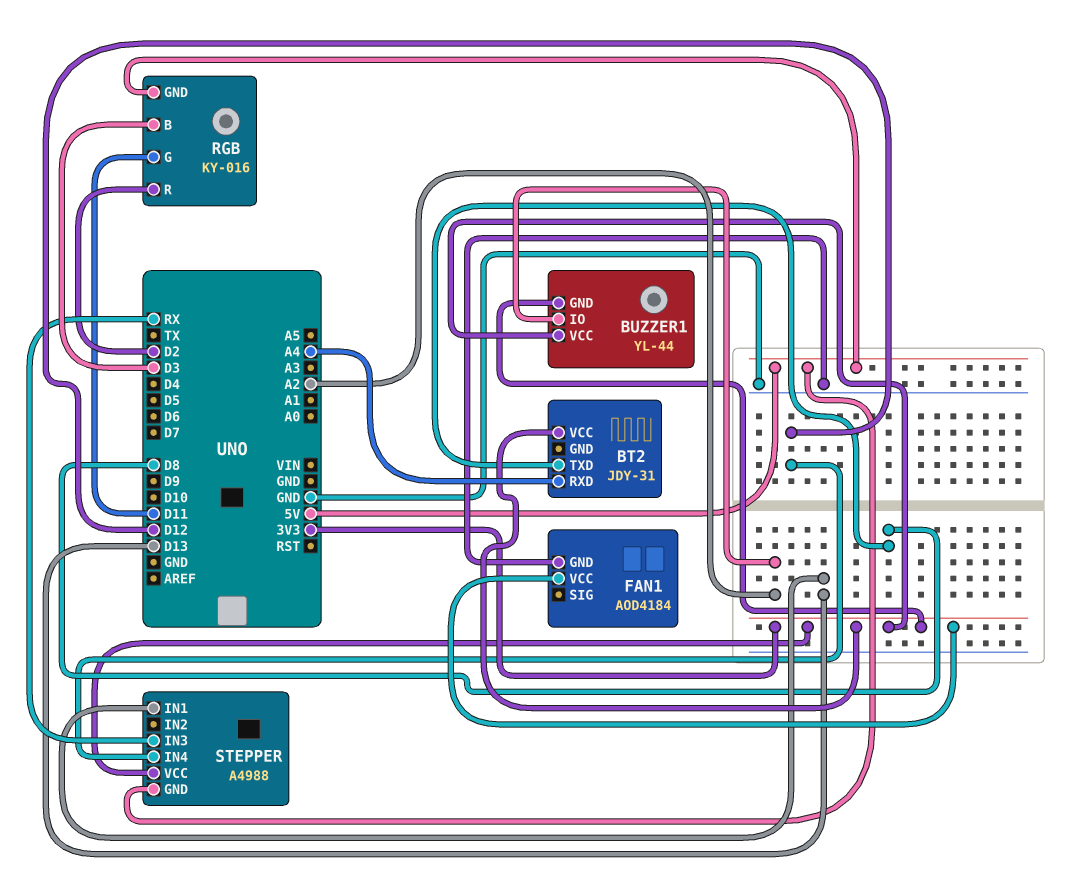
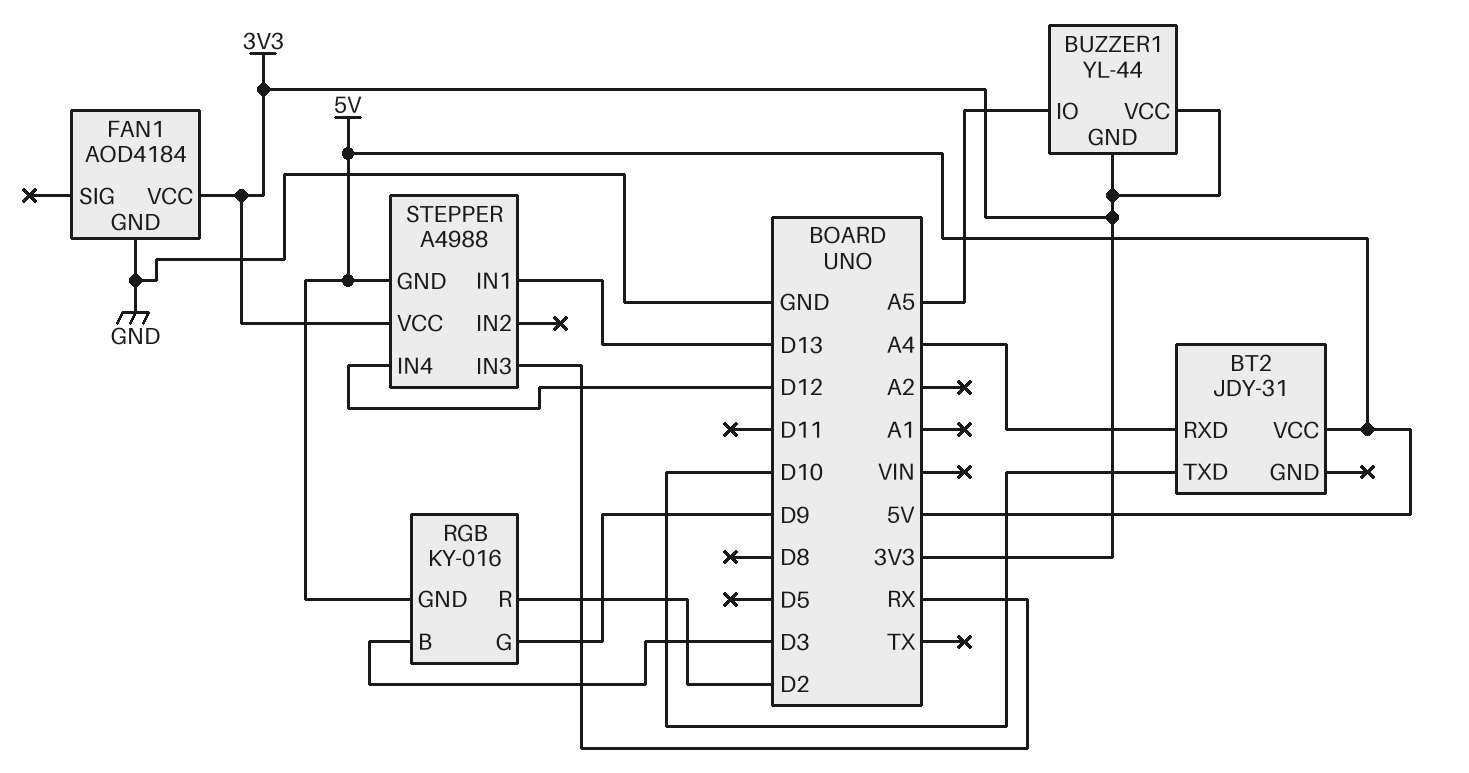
BT2 pin TXD: D8 -> D10
BT2 pin VCC: 3V3 -> 5V
BUZZER1 pin IO: A2 -> A5
RGB pin G: D11 -> D9

